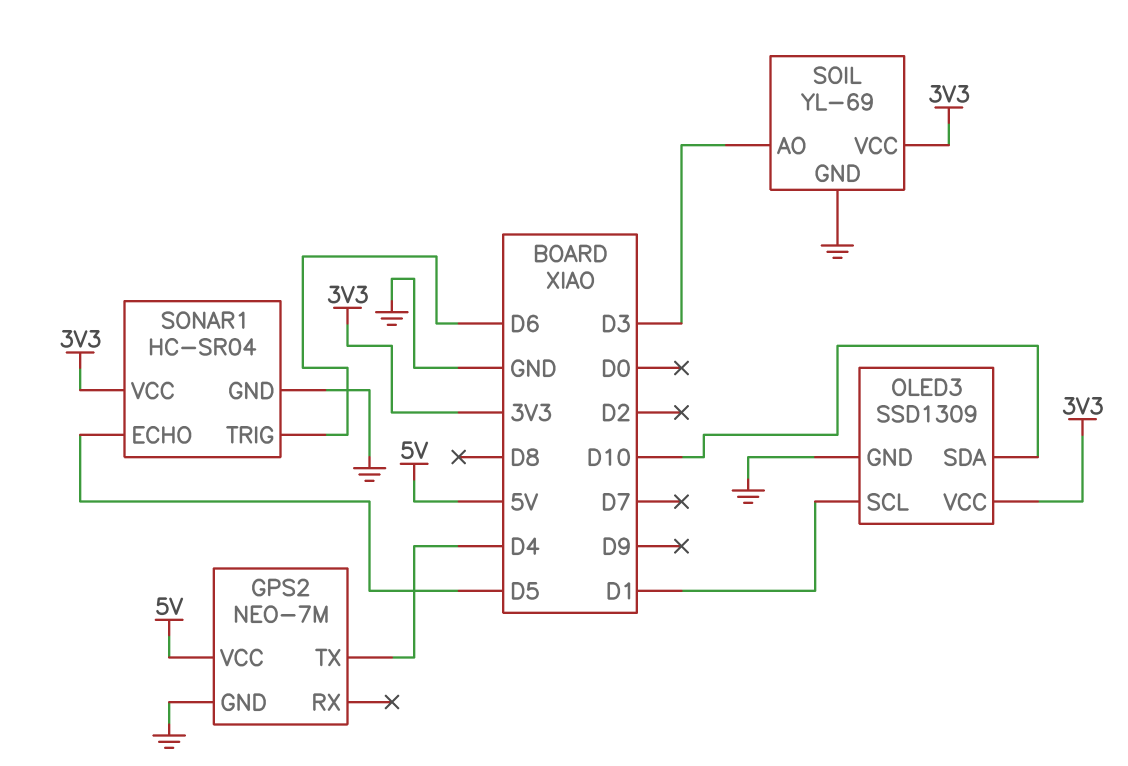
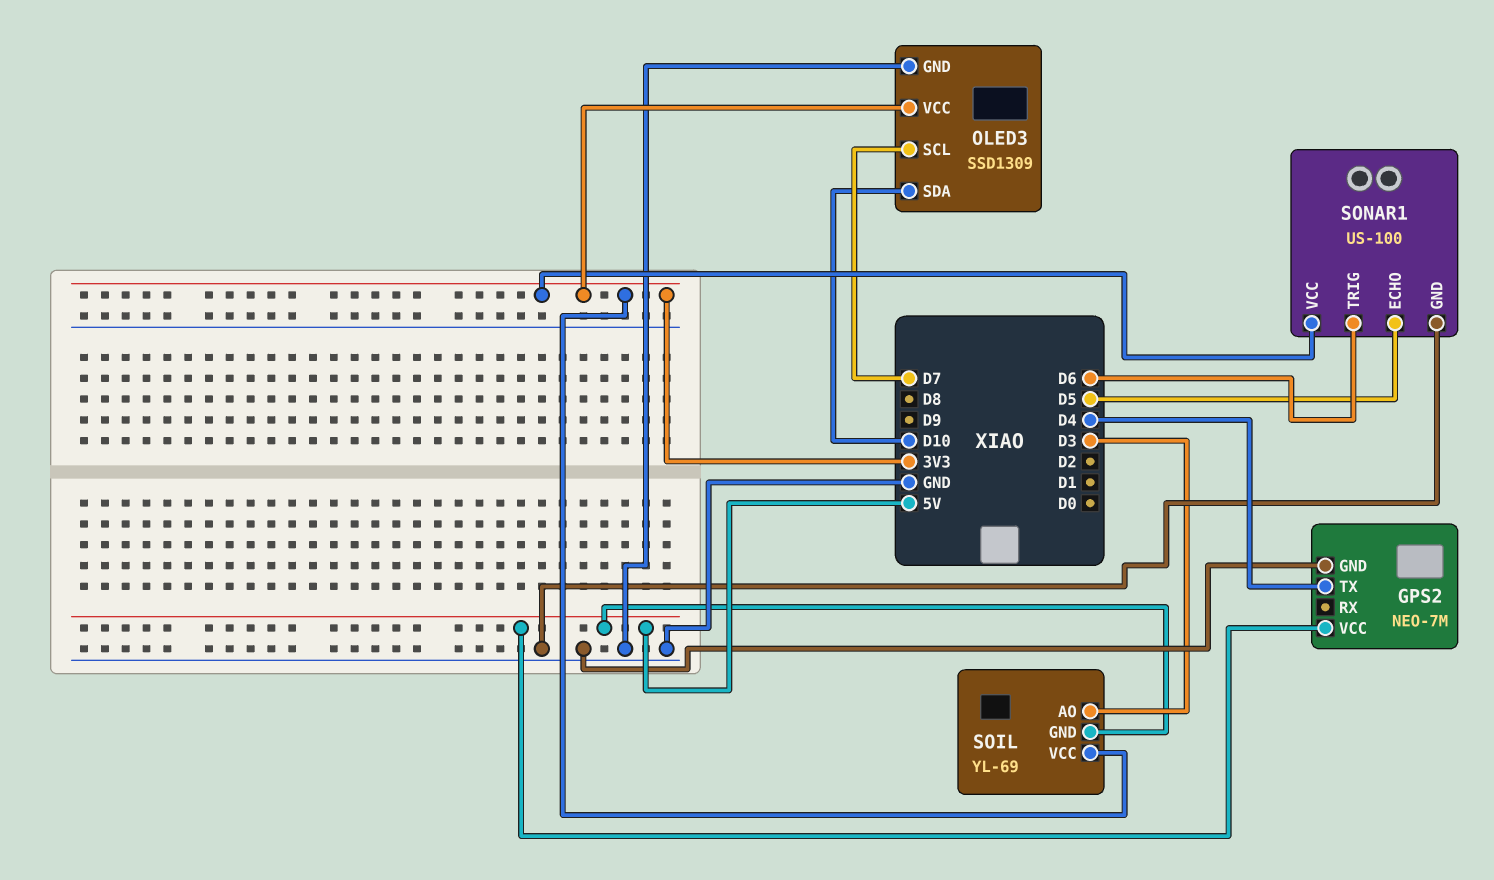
OLED3 pin SCL: D1 -> D7
SOIL pin GND: GND -> 5V
SONAR1: HC-SR04 -> US-100

